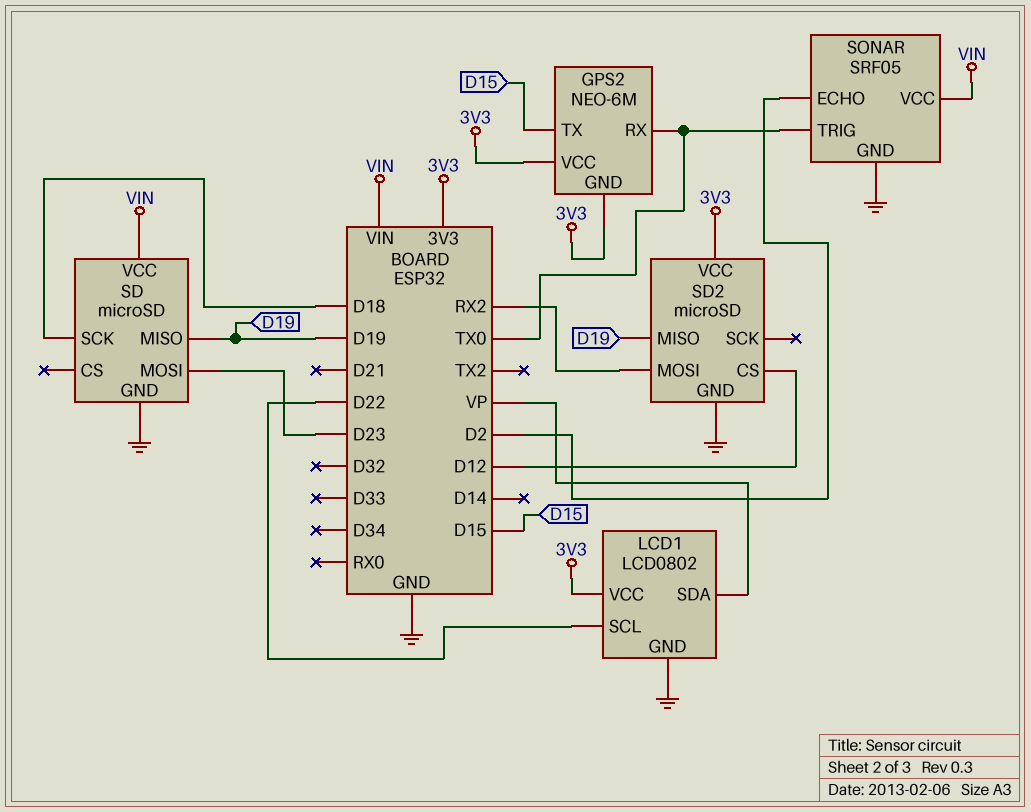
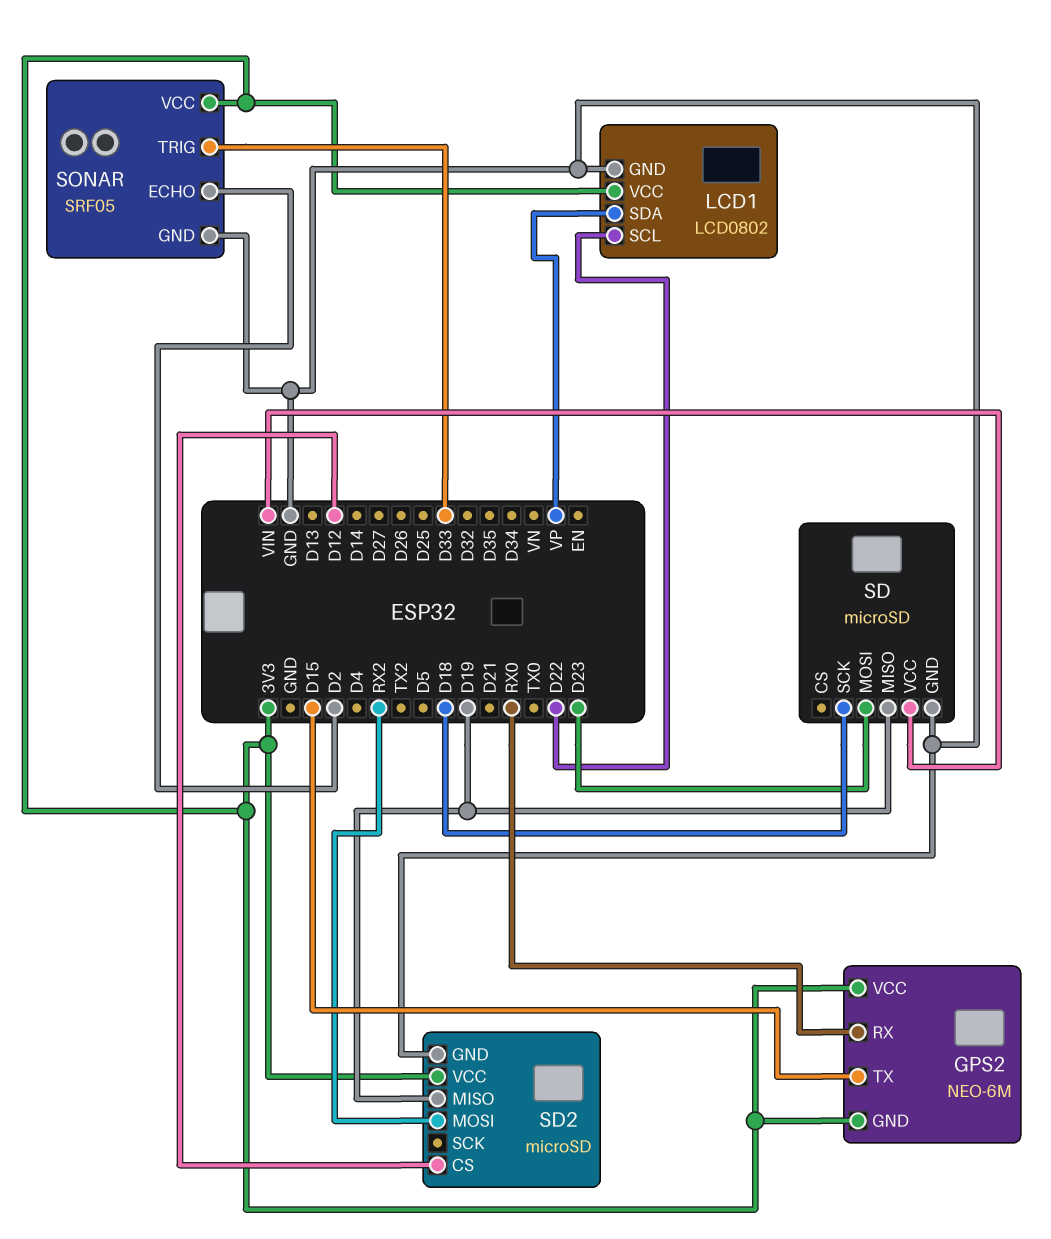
GPS2 pin RX: TX0 -> RX0
SONAR pin TRIG: TX0 -> D33
SONAR pin VCC: VIN -> 3V3

